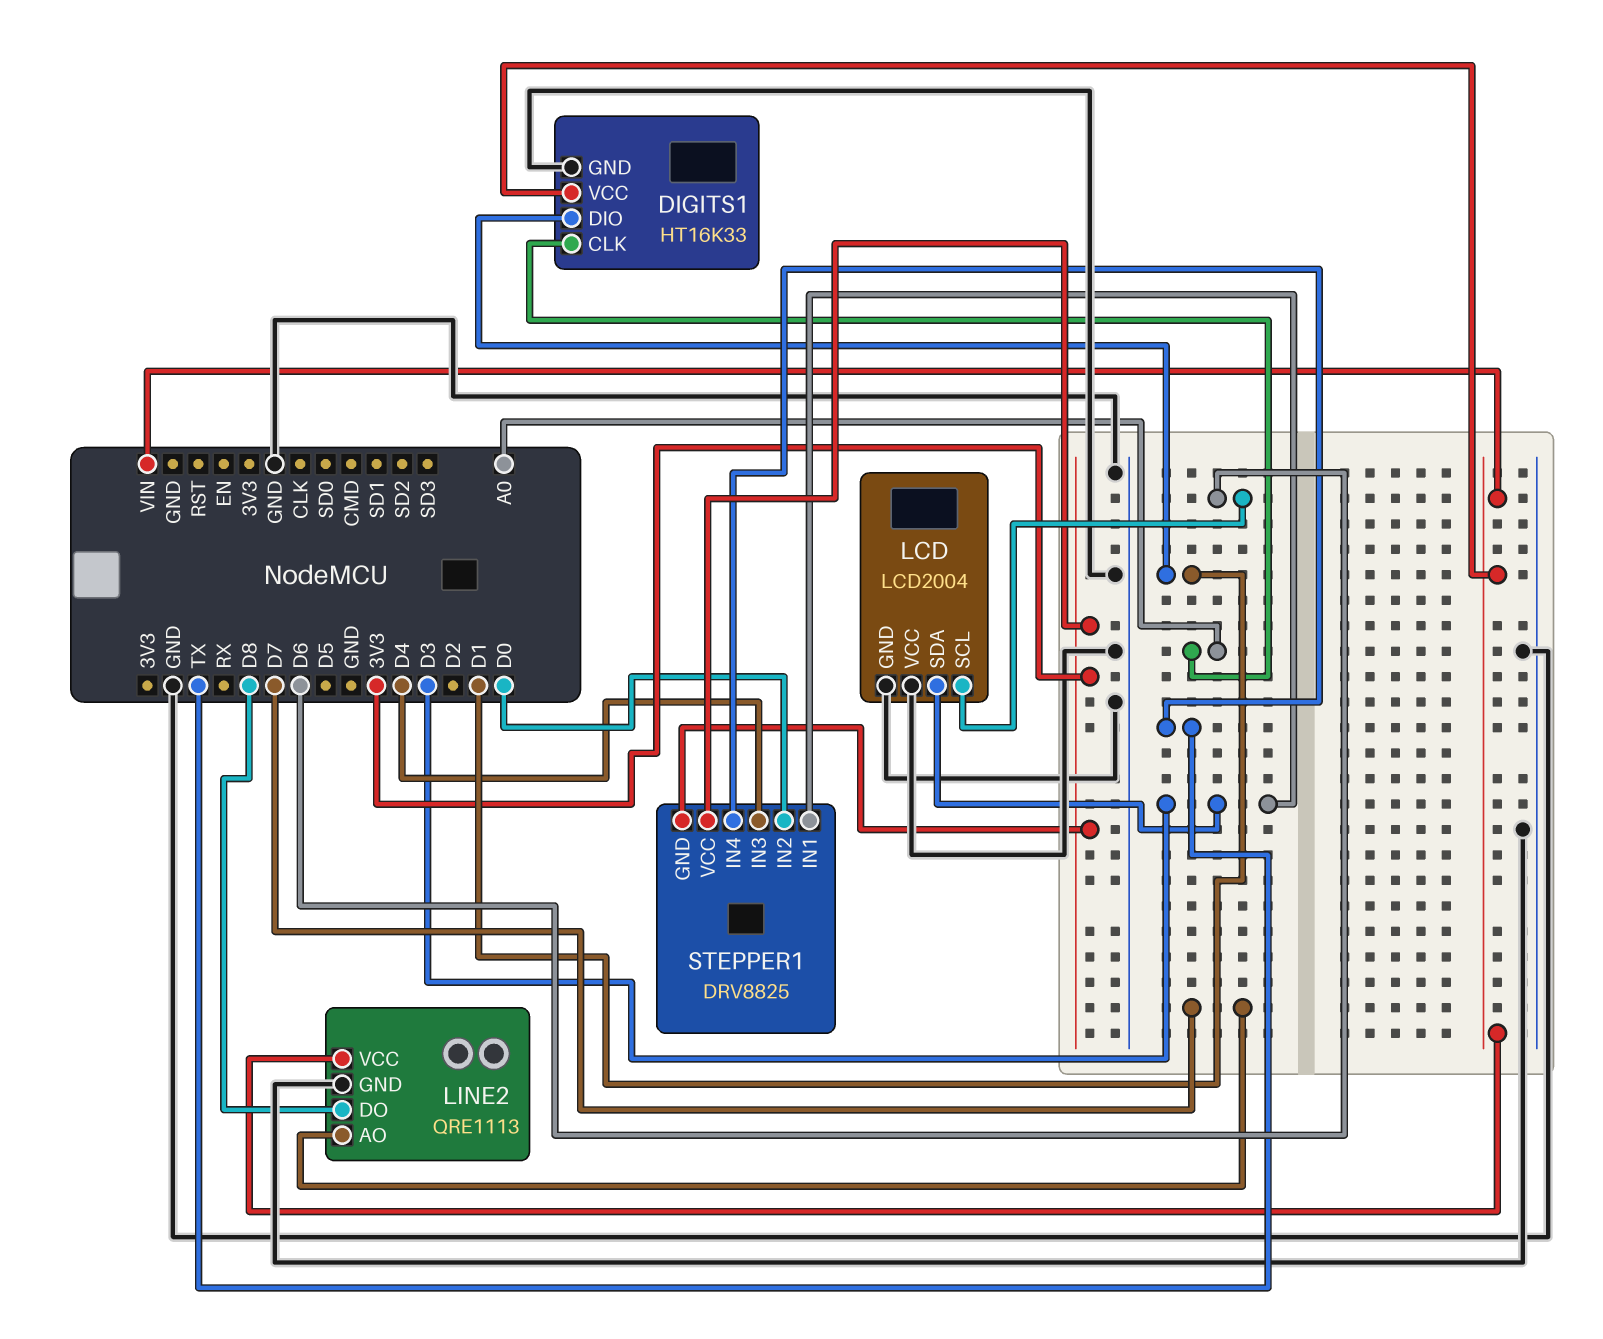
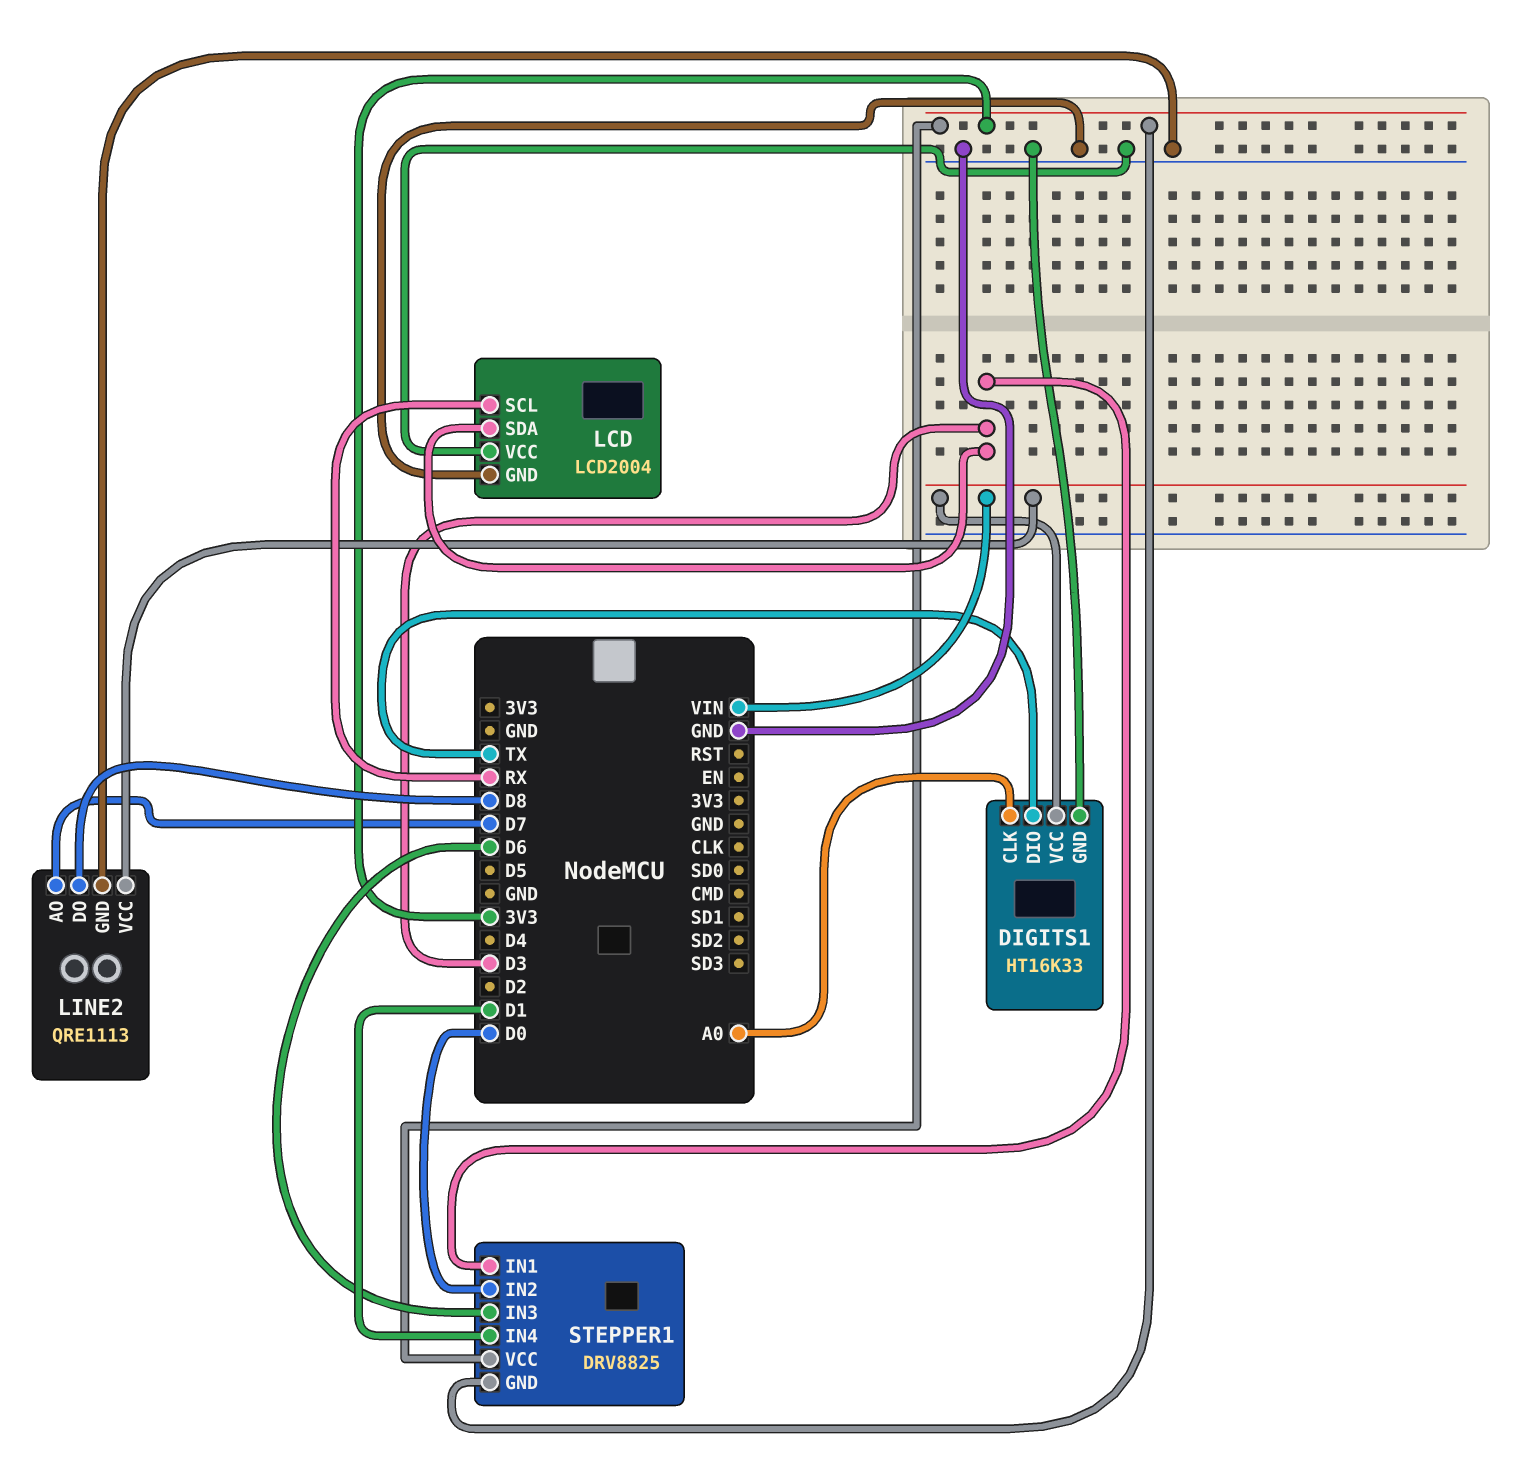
DIGITS1 pin DIO: D1 -> TX
LCD pin SCL: D6 -> RX
STEPPER1 pin IN3: D4 -> D6
STEPPER1 pin IN4: TX -> D1

